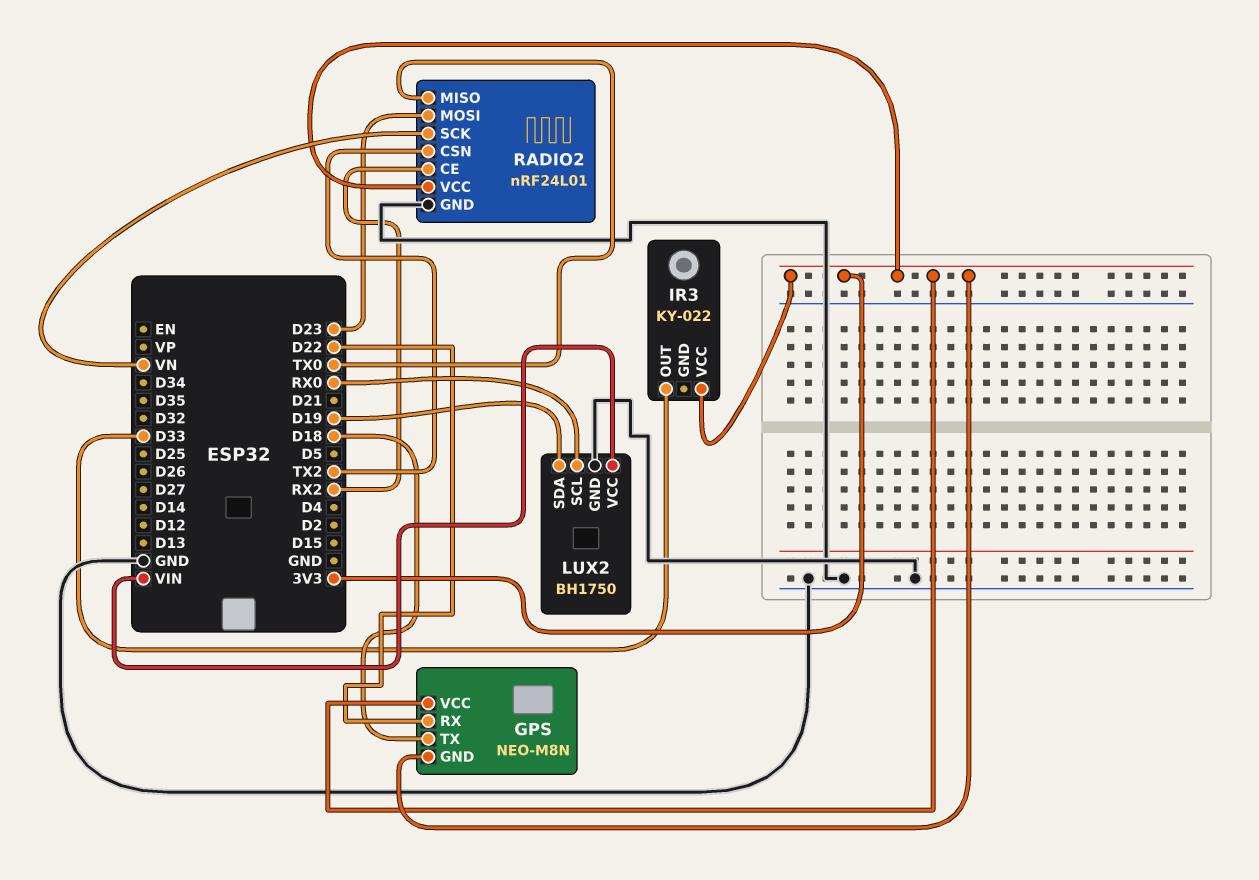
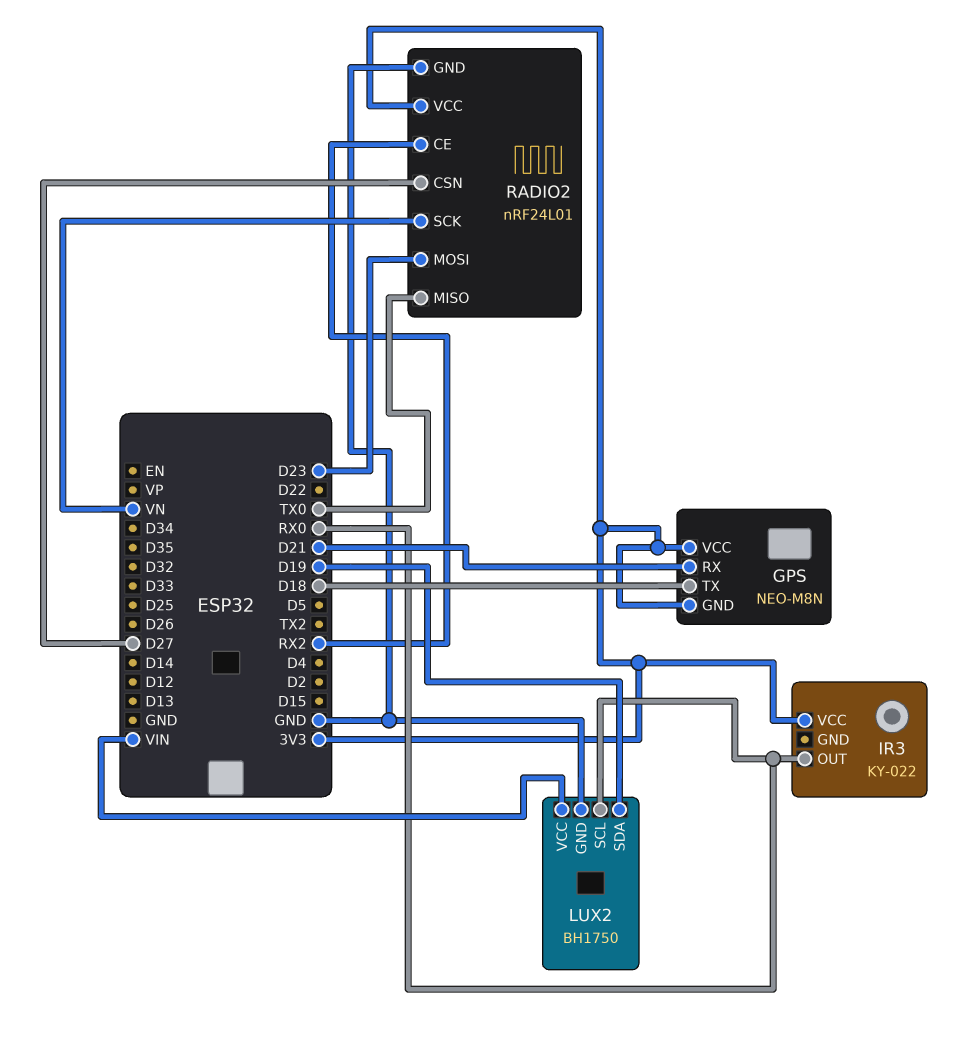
GPS pin RX: D22 -> D21
IR3 pin OUT: D33 -> RX0
RADIO2 pin CSN: TX2 -> D27

